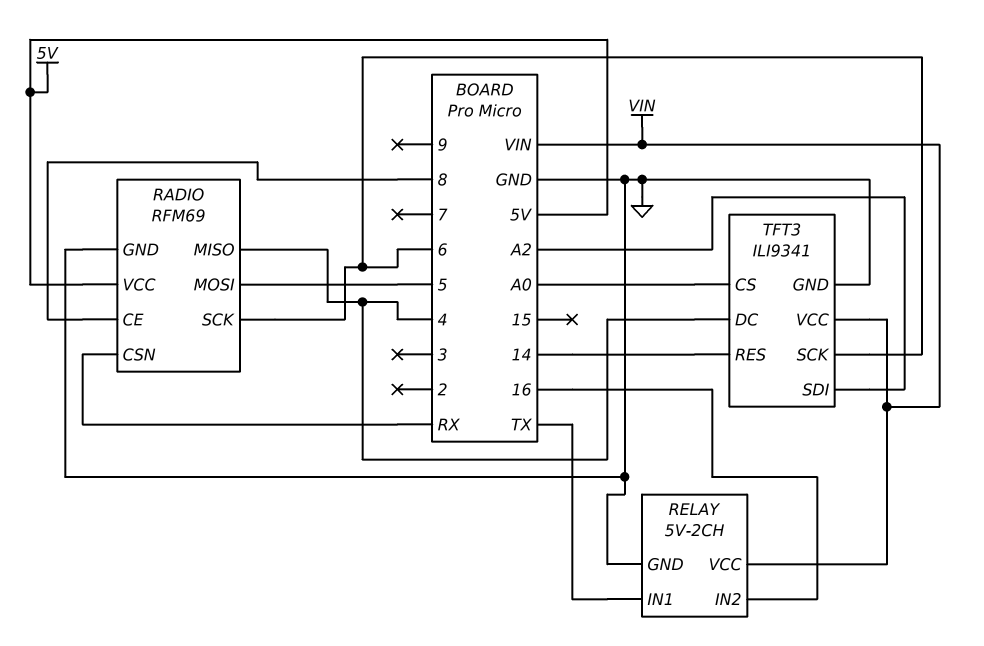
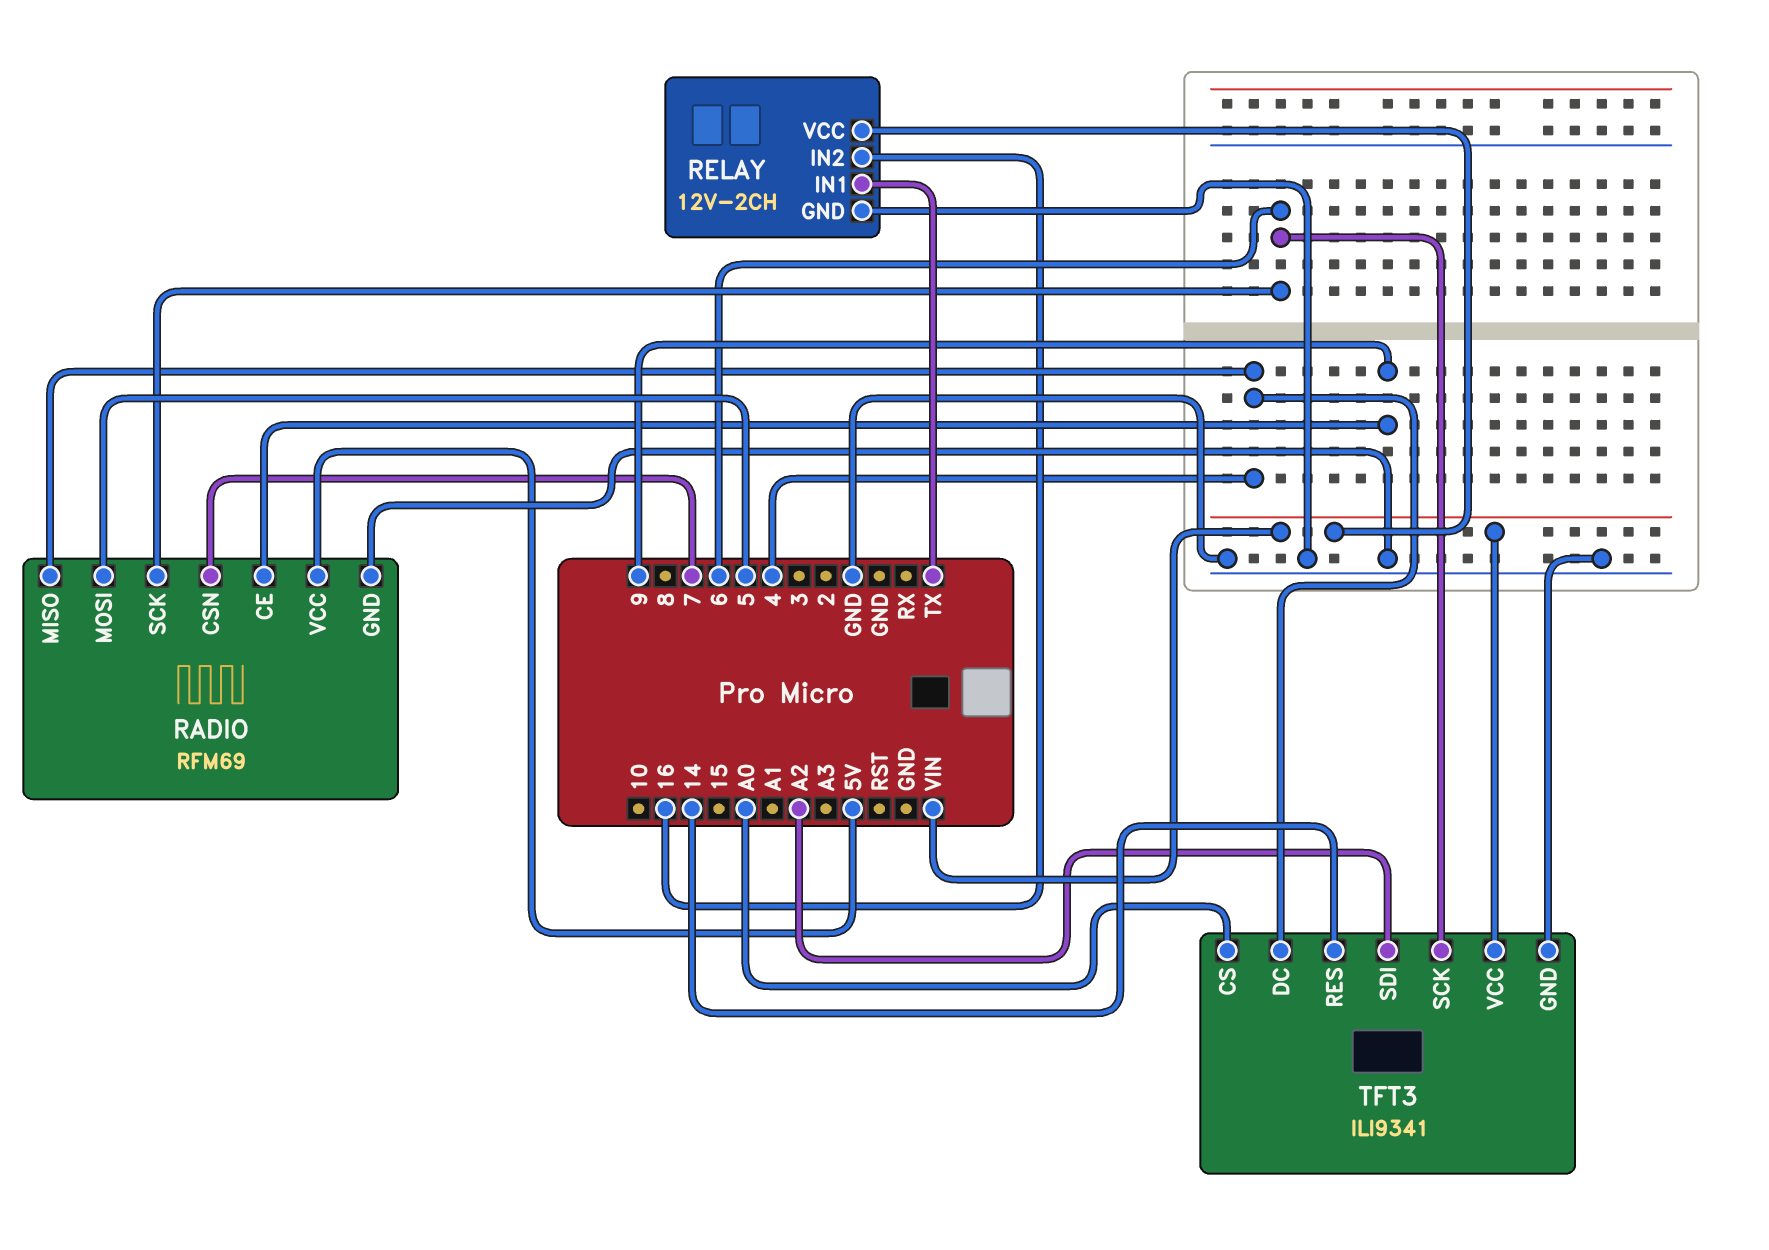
RADIO pin CE: 8 -> 9
RADIO pin CSN: RX -> 7
RELAY: 5V-2CH -> 12V-2CH

